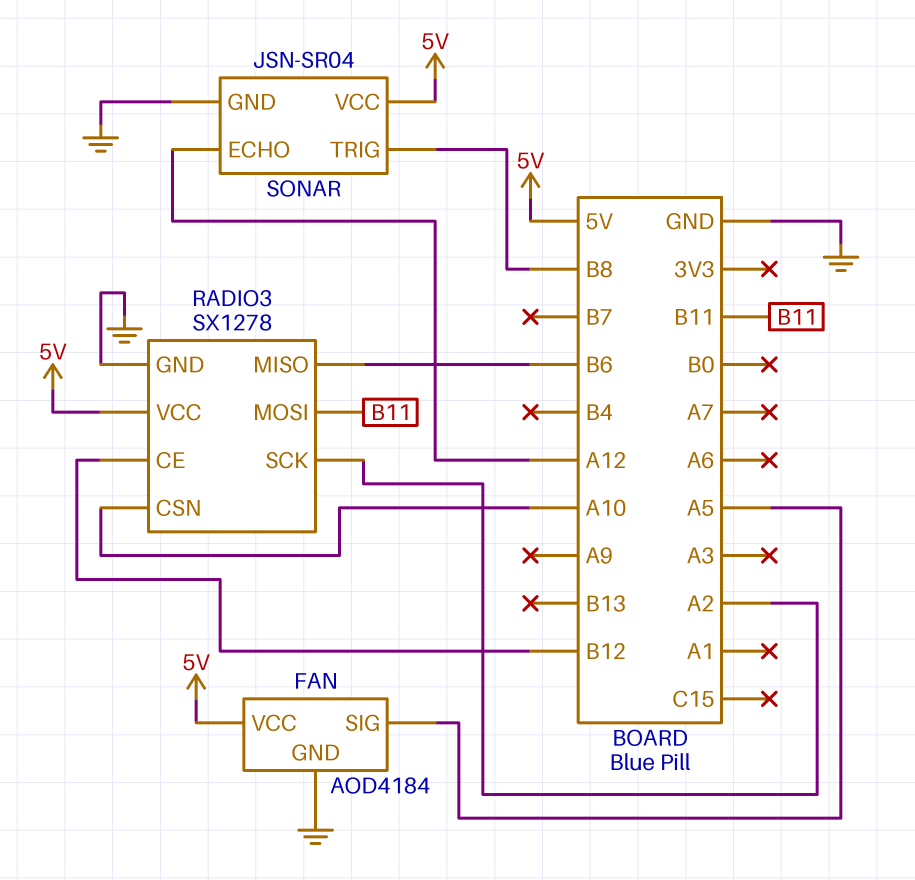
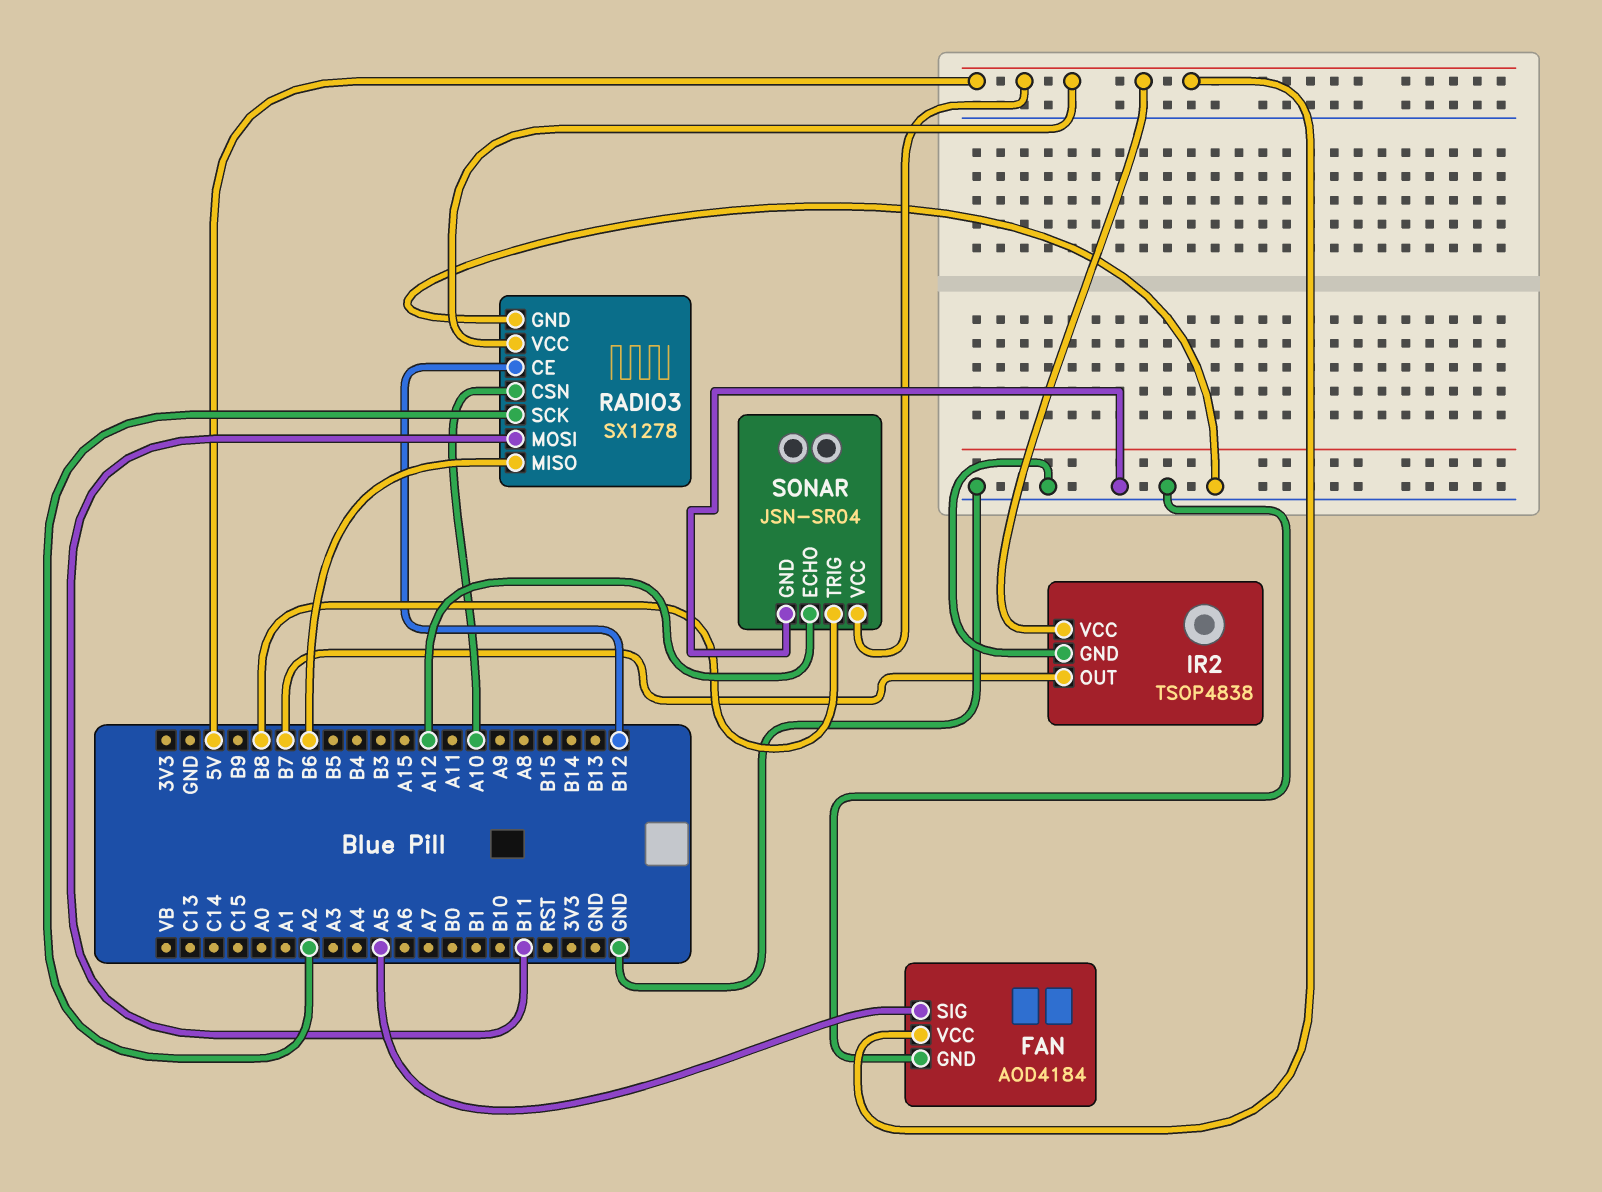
IR2: none -> TSOP4838
IR2 pin GND: none -> GND
IR2 pin OUT: none -> B7
IR2 pin VCC: none -> 5V

